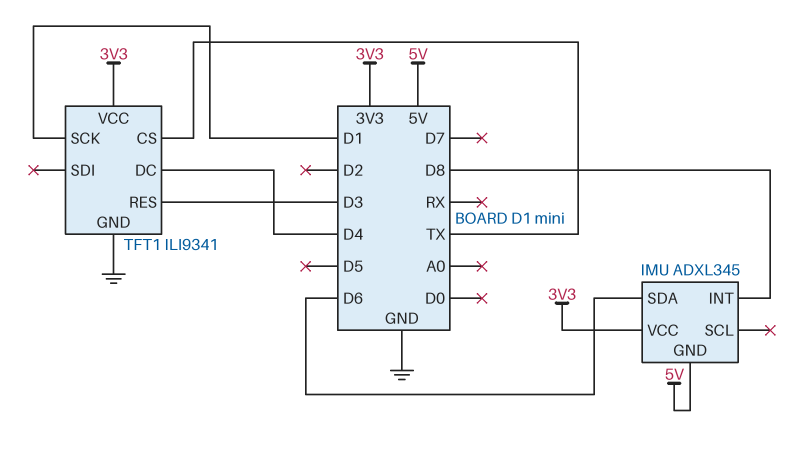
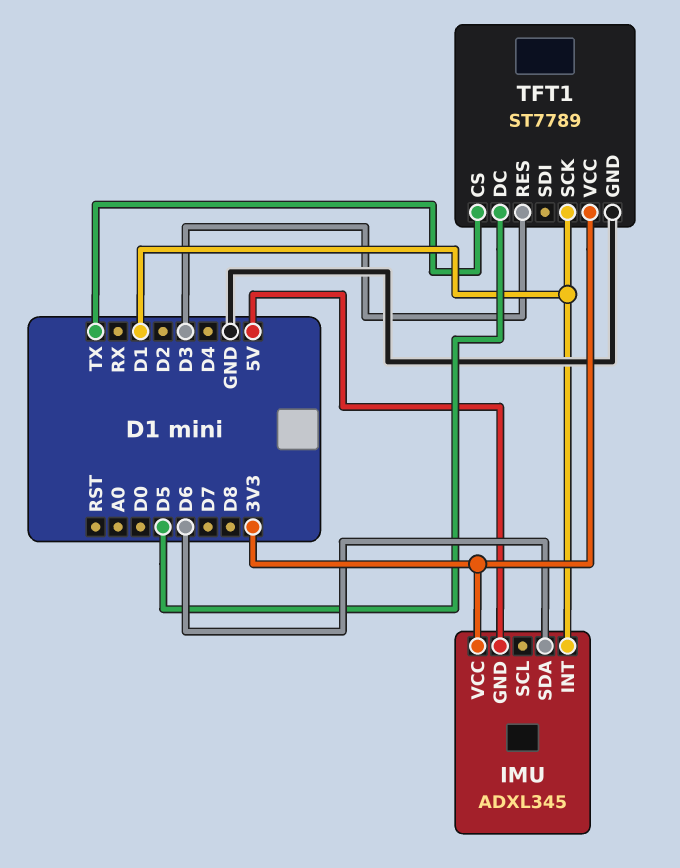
IMU pin INT: D8 -> D1
TFT1: ILI9341 -> ST7789
TFT1 pin DC: D4 -> D5

